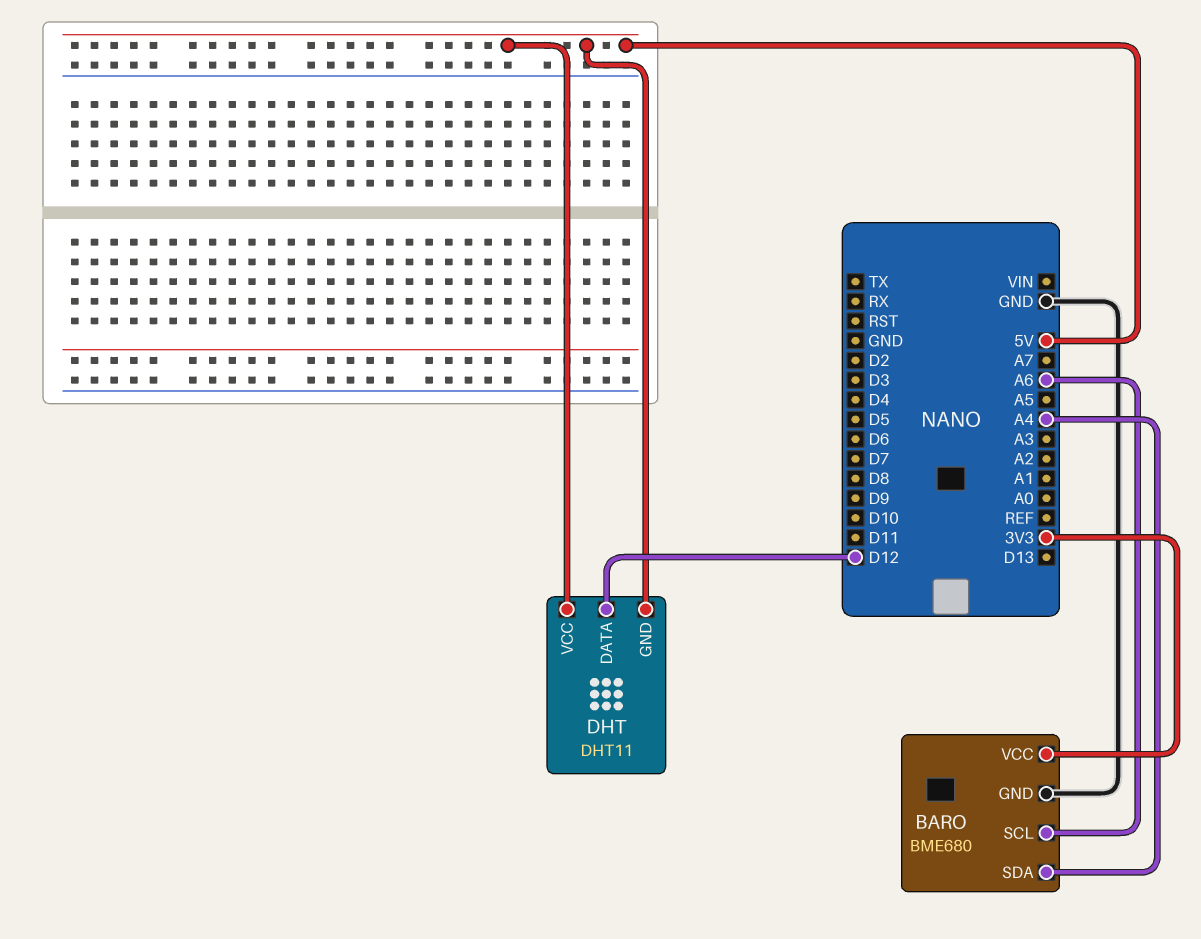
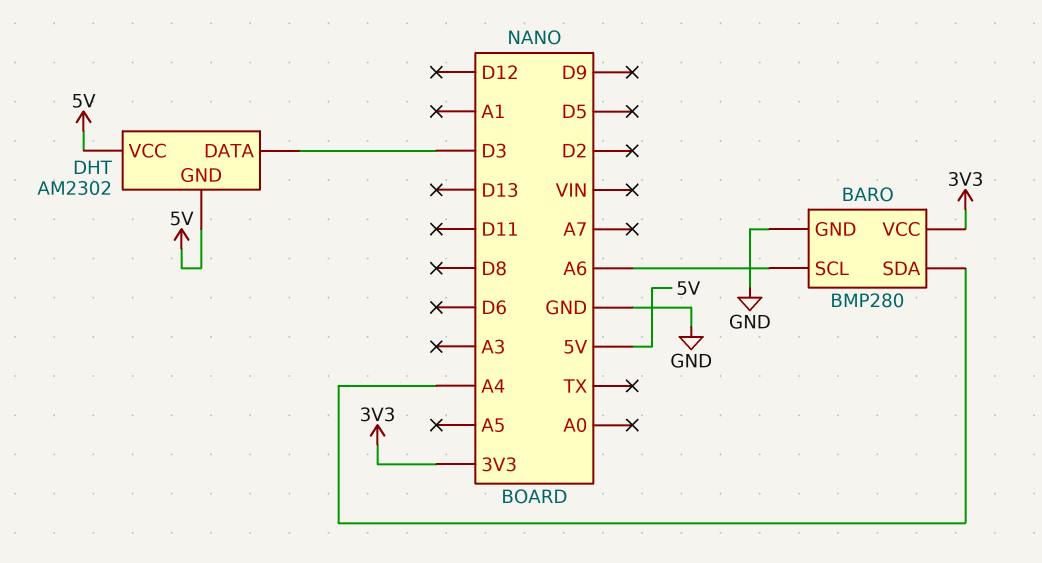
BARO: BME680 -> BMP280
DHT: DHT11 -> AM2302
DHT pin DATA: D12 -> D3

